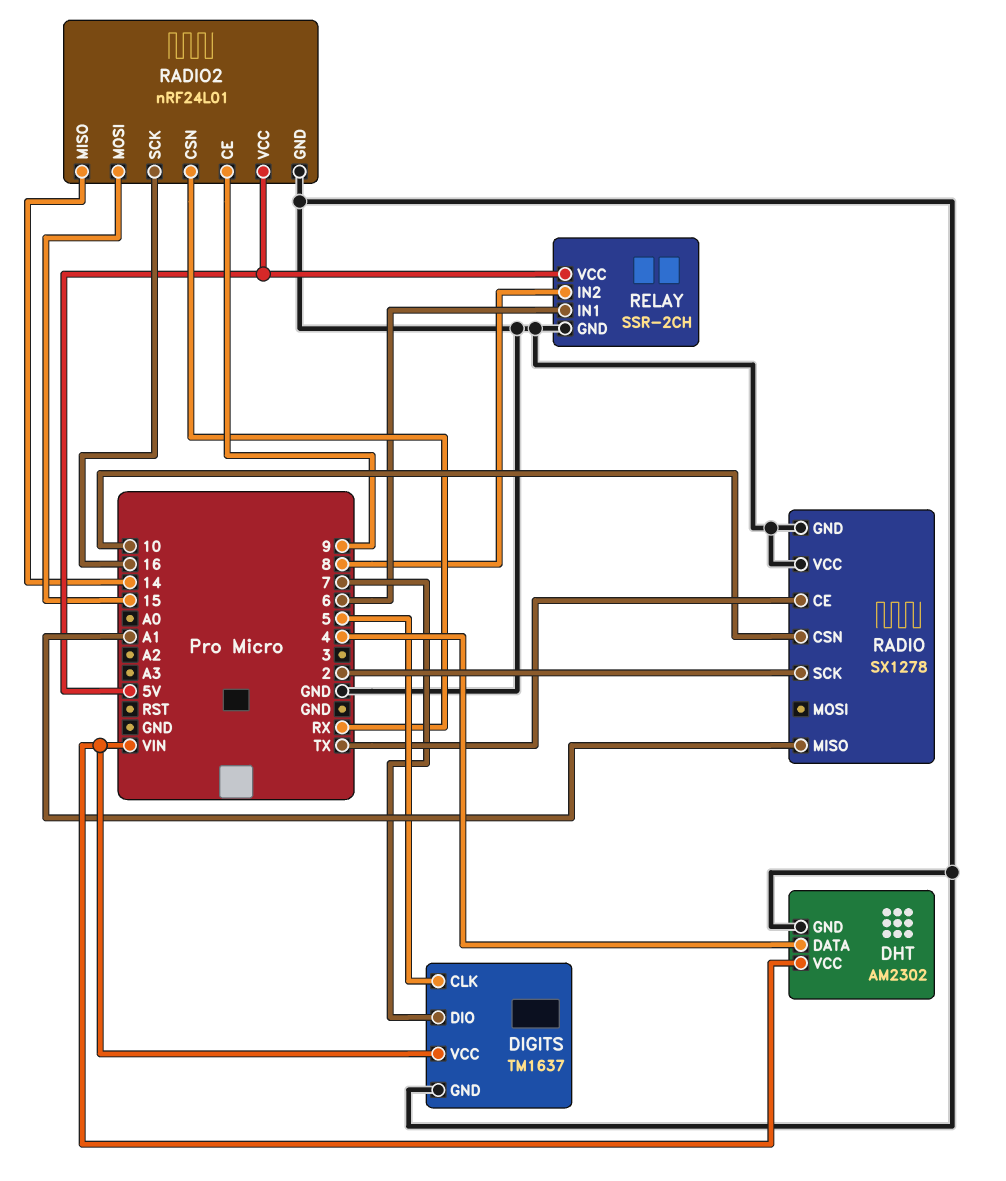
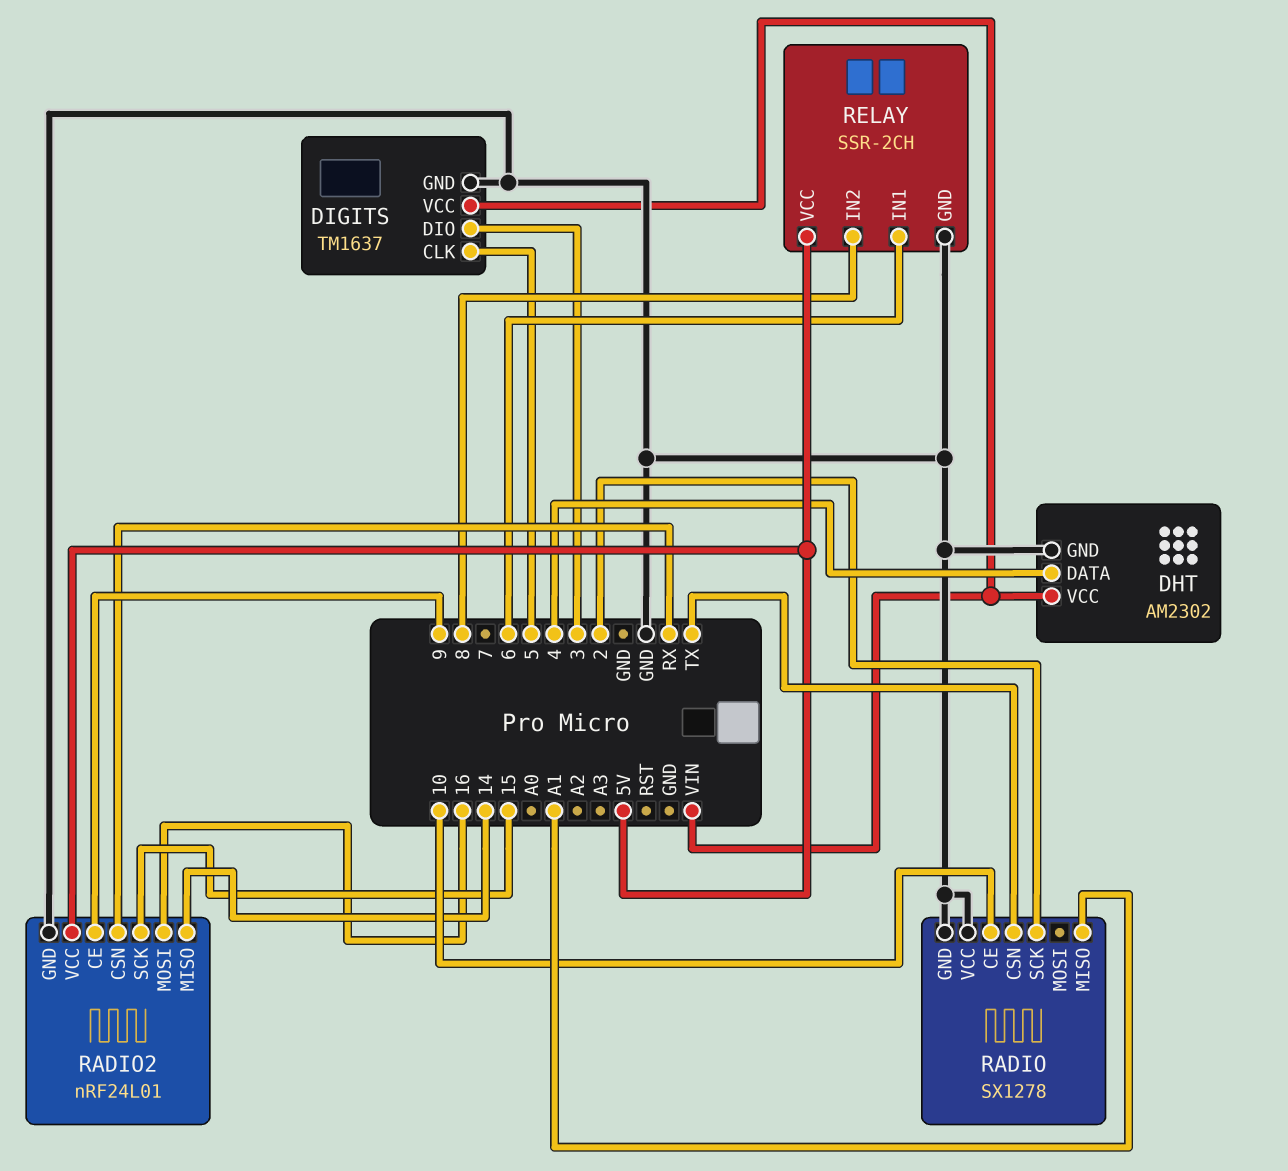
DIGITS pin DIO: 7 -> 3
RADIO pin CE: TX -> 10
RADIO pin CSN: 10 -> TX
RADIO2 pin MOSI: 15 -> 16
RADIO2 pin SCK: 16 -> 15

